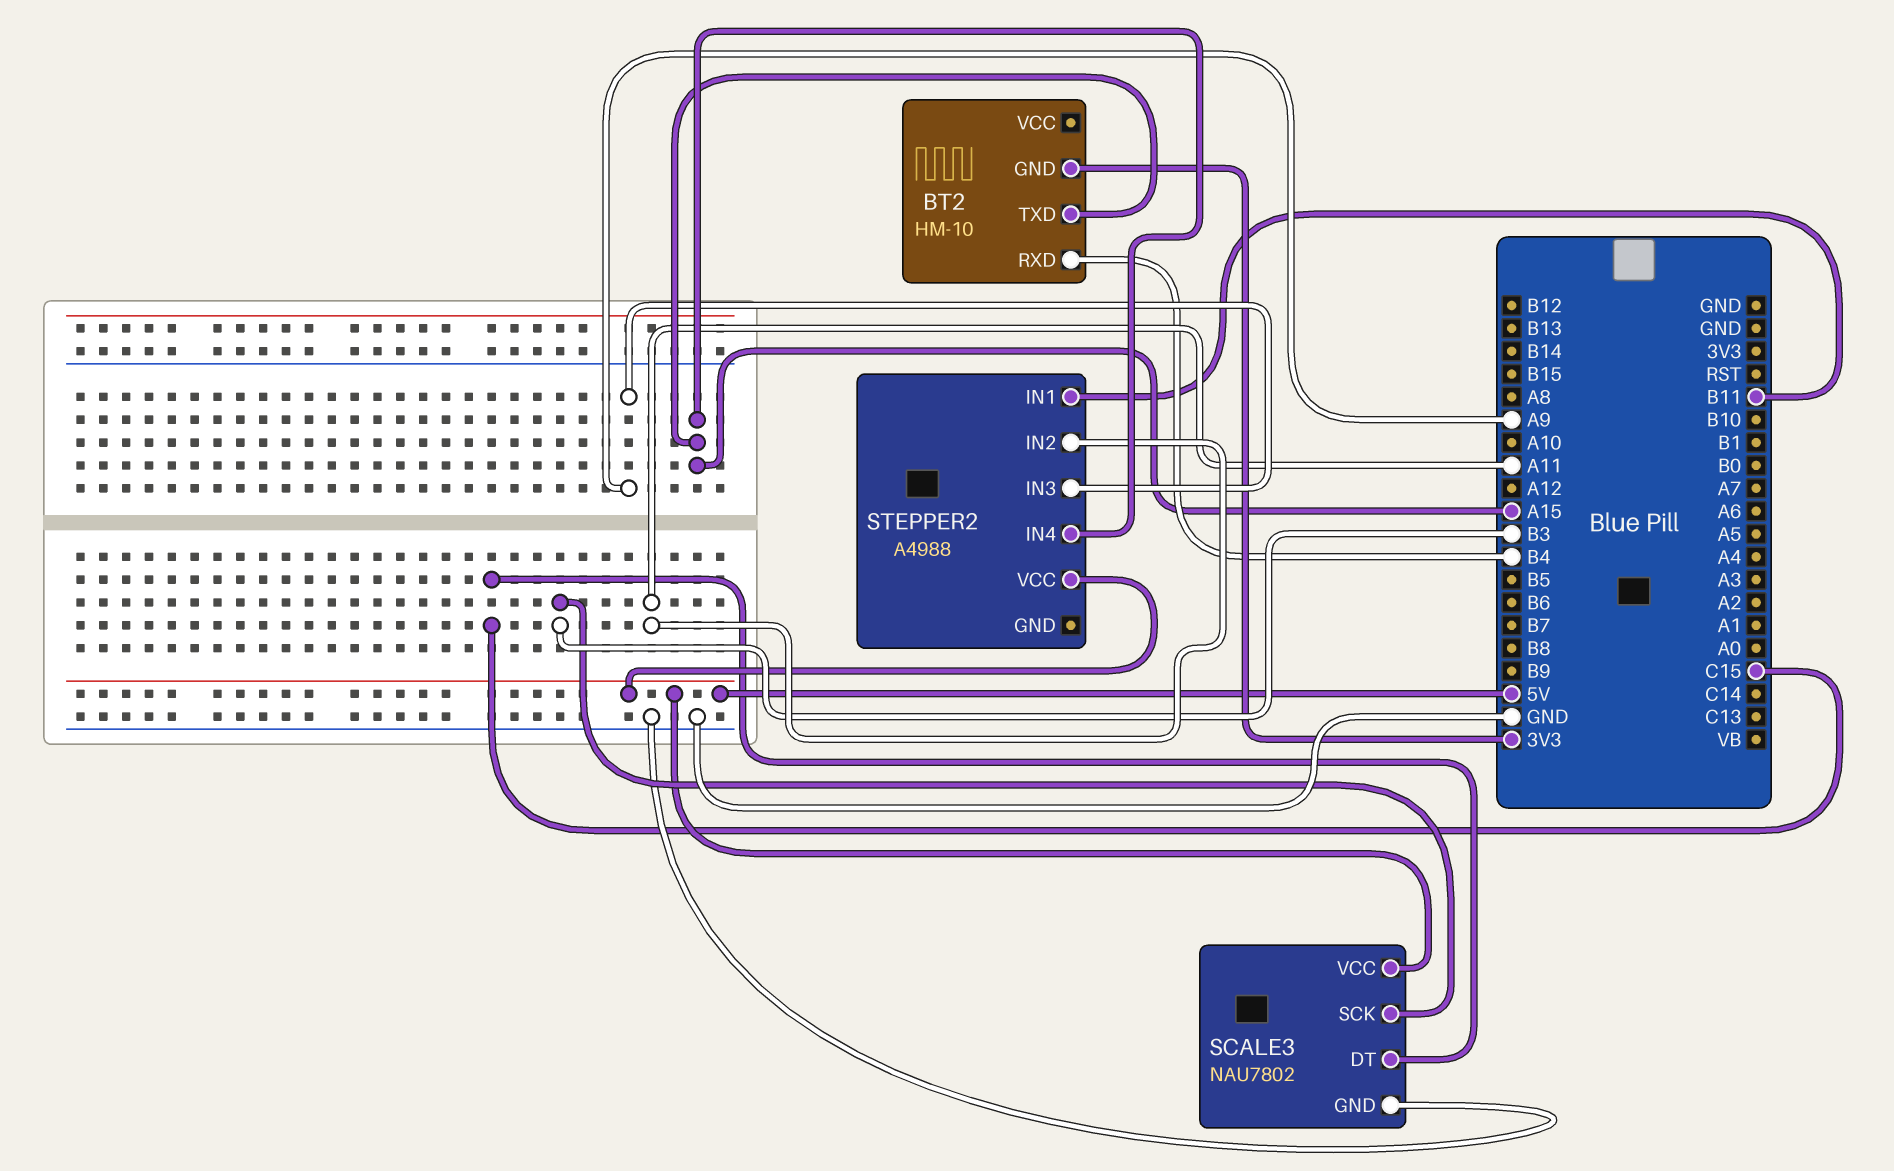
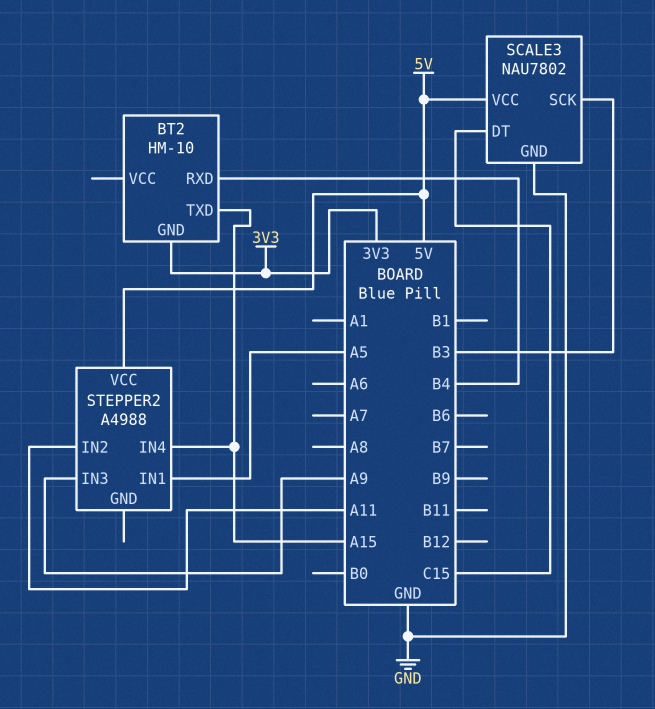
STEPPER2 pin IN1: B11 -> A5

